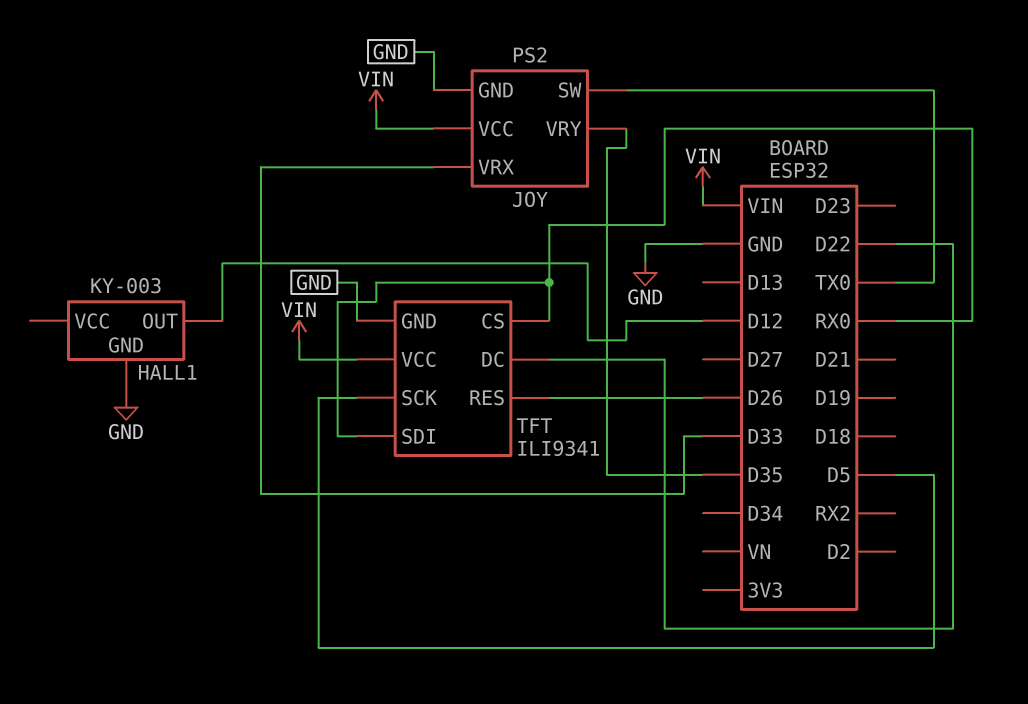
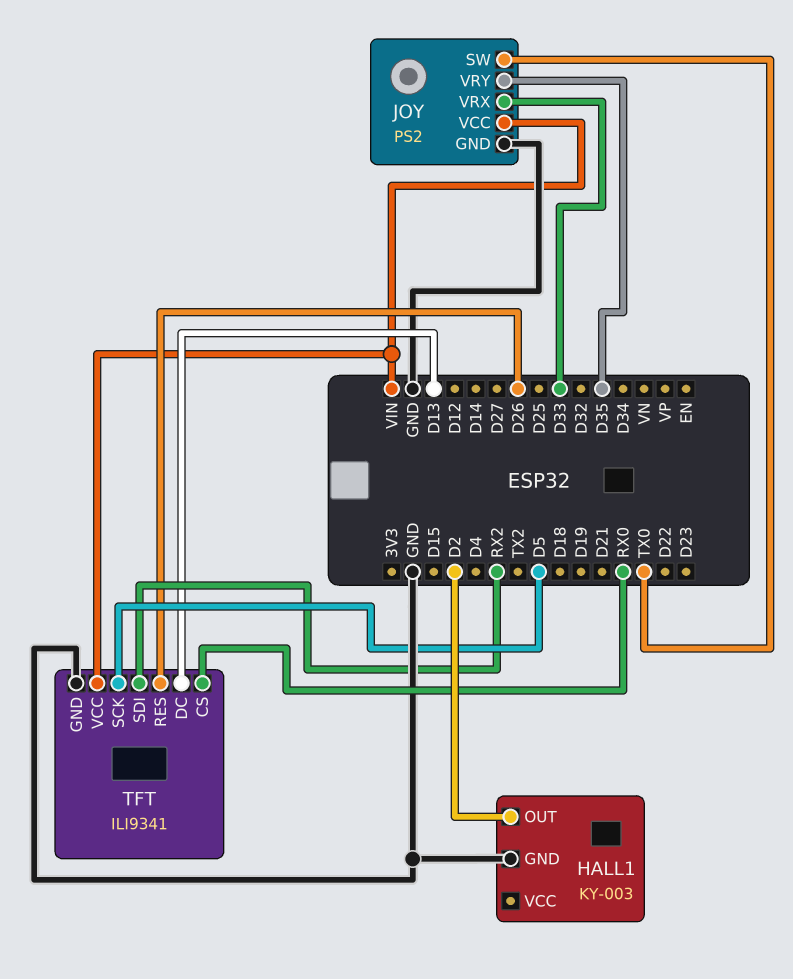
HALL1 pin OUT: D12 -> D2
TFT pin DC: D22 -> D13
TFT pin SDI: RX0 -> RX2

